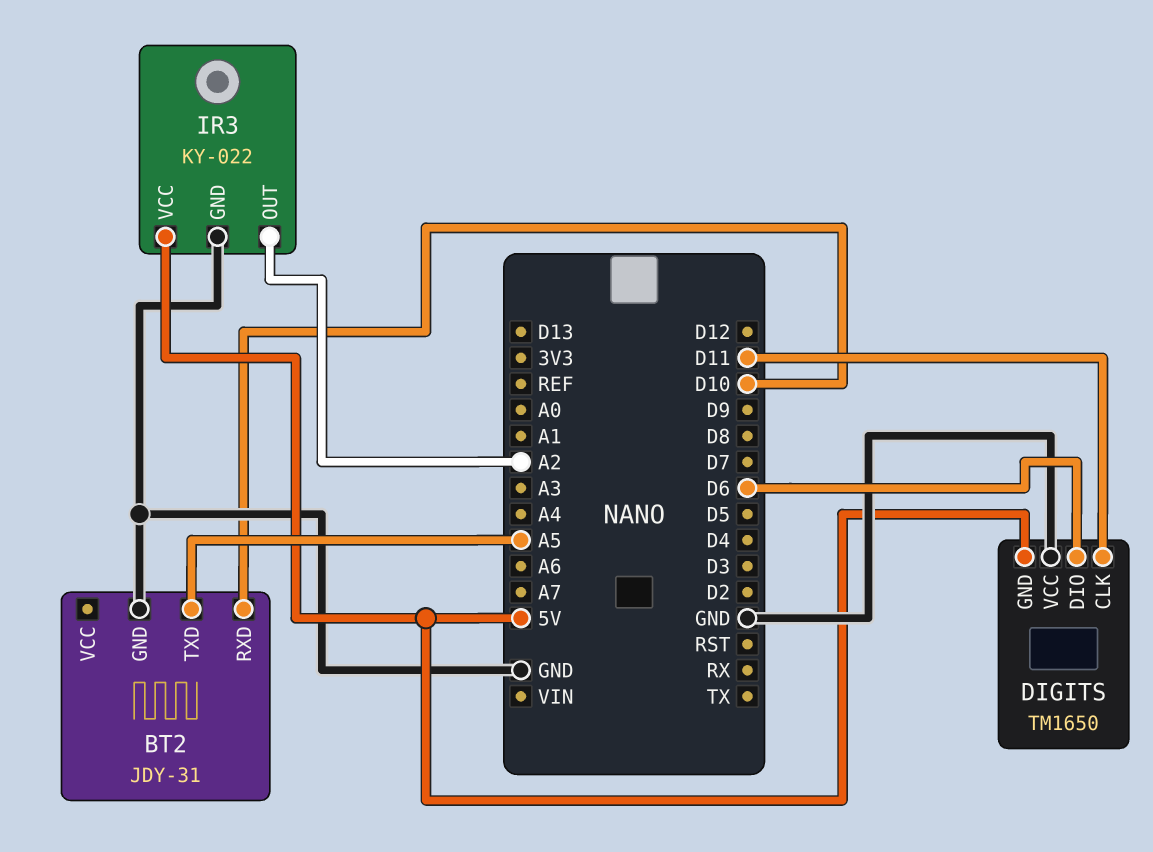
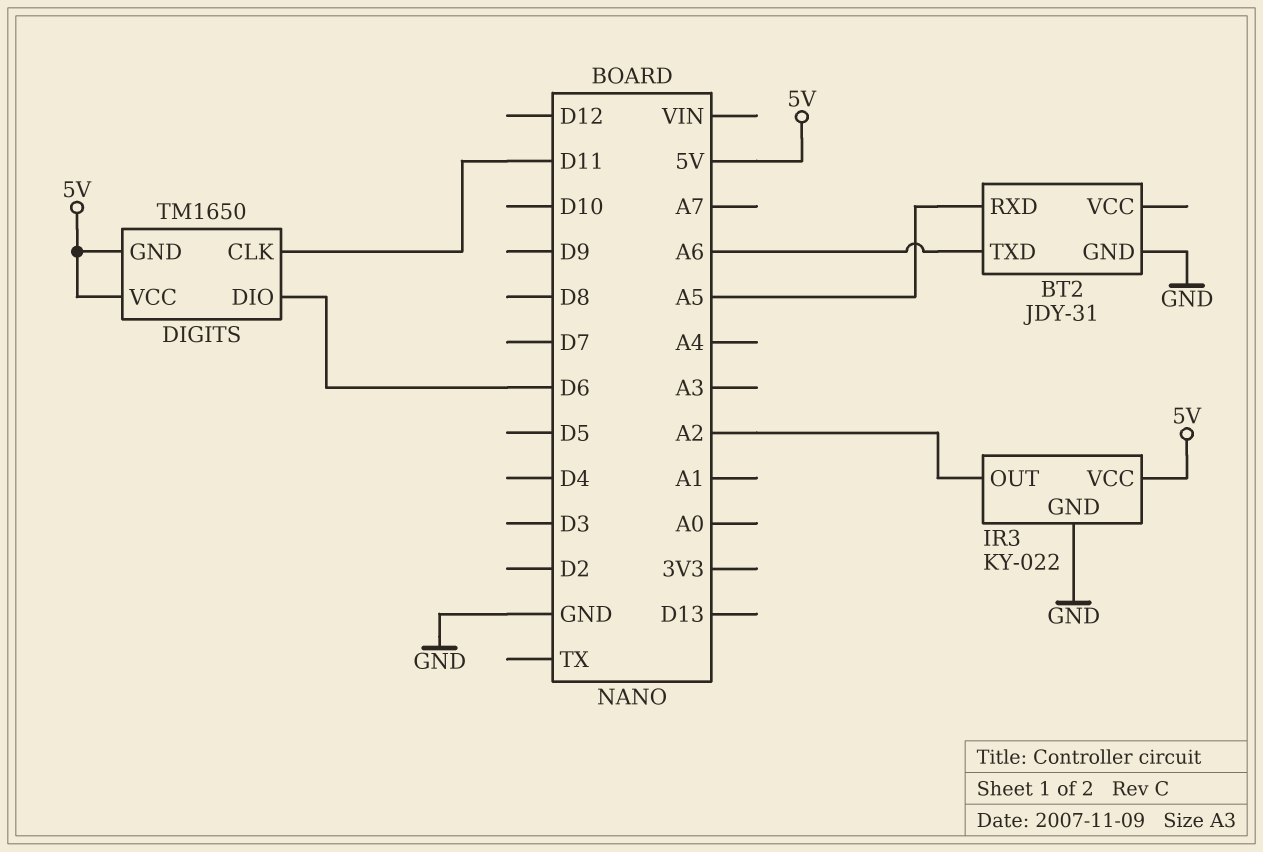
BT2 pin RXD: D10 -> A5
BT2 pin TXD: A5 -> A6
DIGITS pin VCC: GND -> 5V

